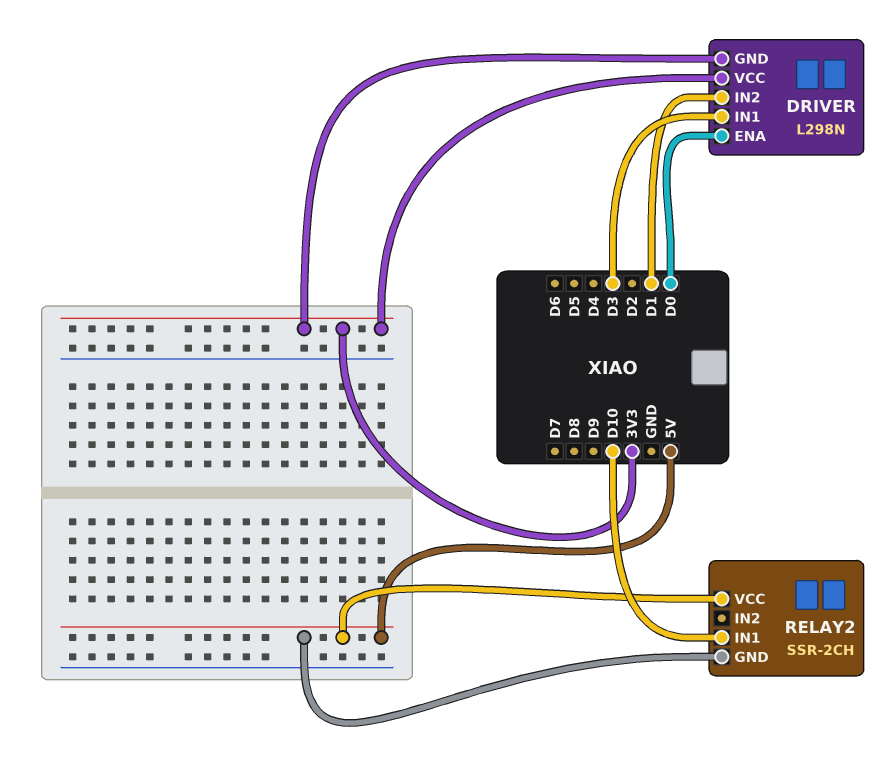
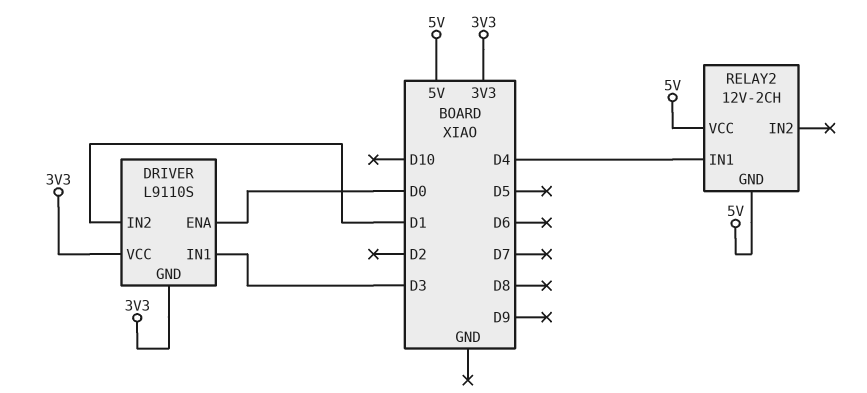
DRIVER: L298N -> L9110S
RELAY2: SSR-2CH -> 12V-2CH
RELAY2 pin IN1: D10 -> D4

